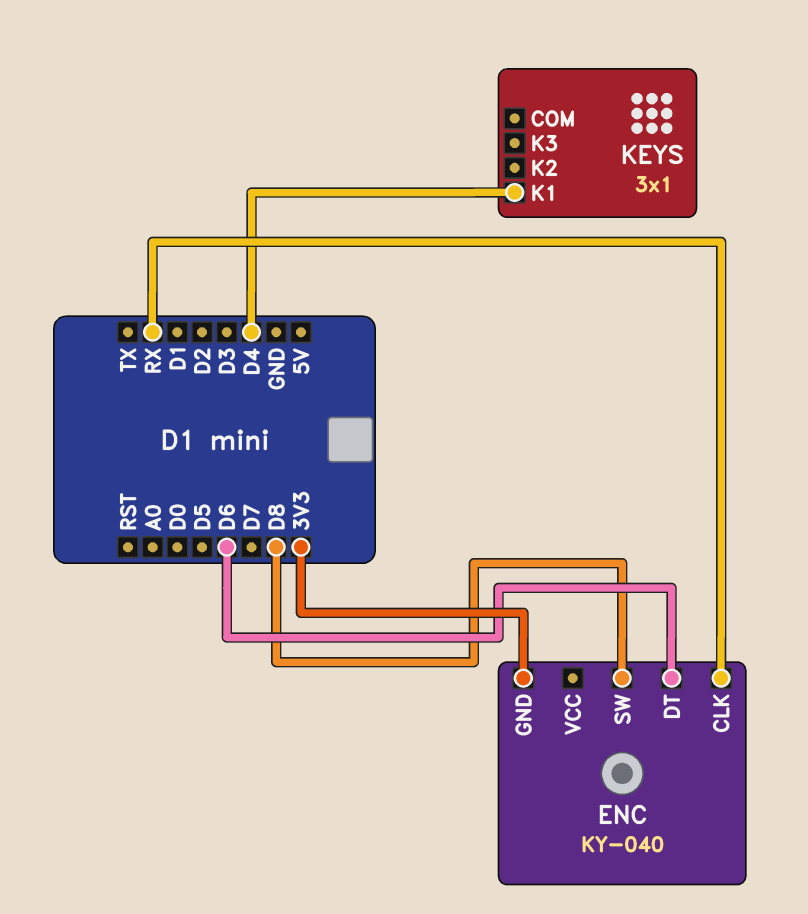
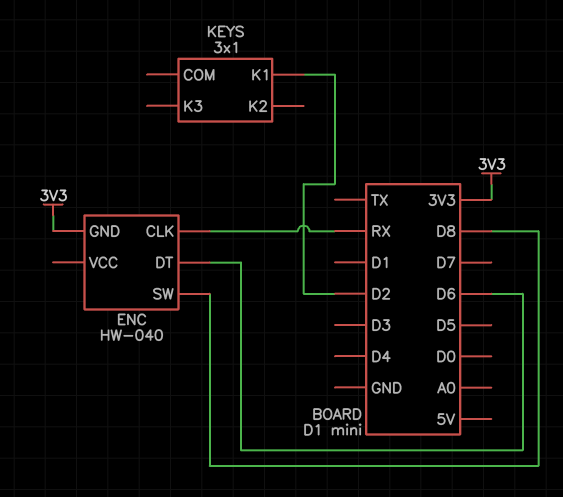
ENC: KY-040 -> HW-040
KEYS pin K1: D4 -> D2

